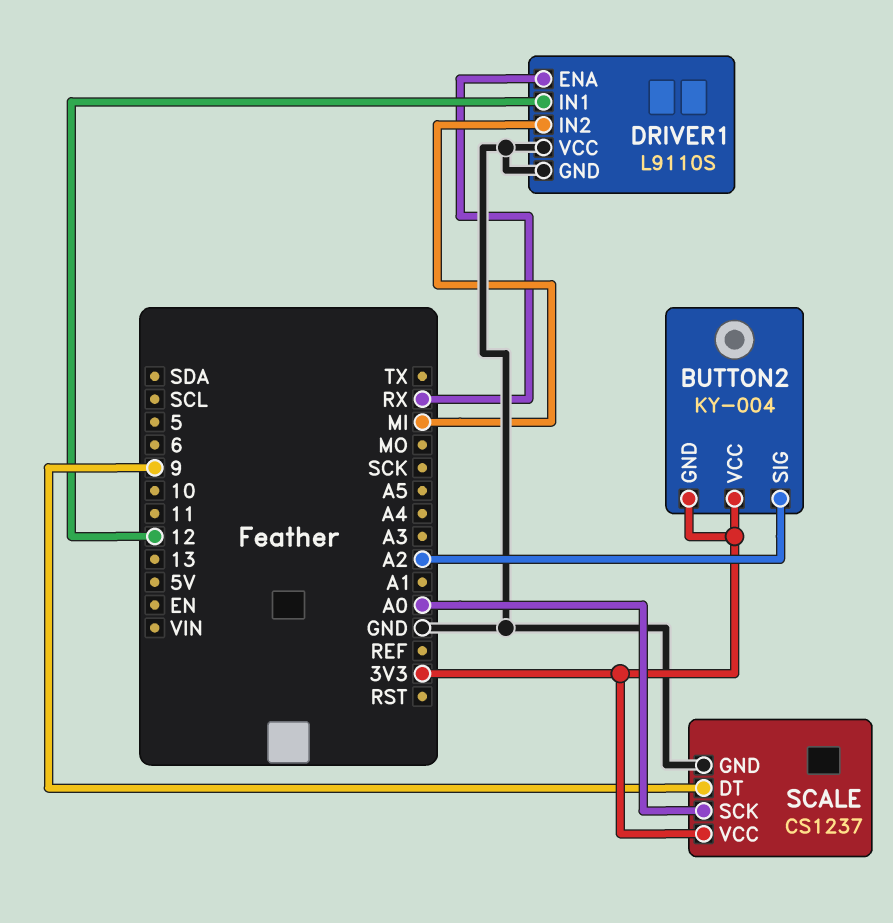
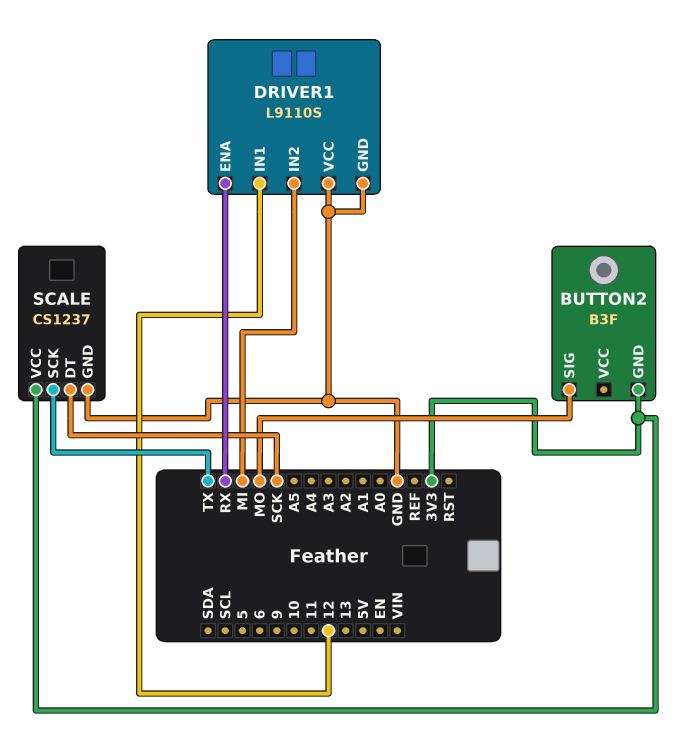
BUTTON2: KY-004 -> B3F
BUTTON2 pin SIG: A2 -> MO
BUTTON2 pin VCC: 3V3 -> none
SCALE pin DT: 9 -> SCK
SCALE pin SCK: A0 -> TX

